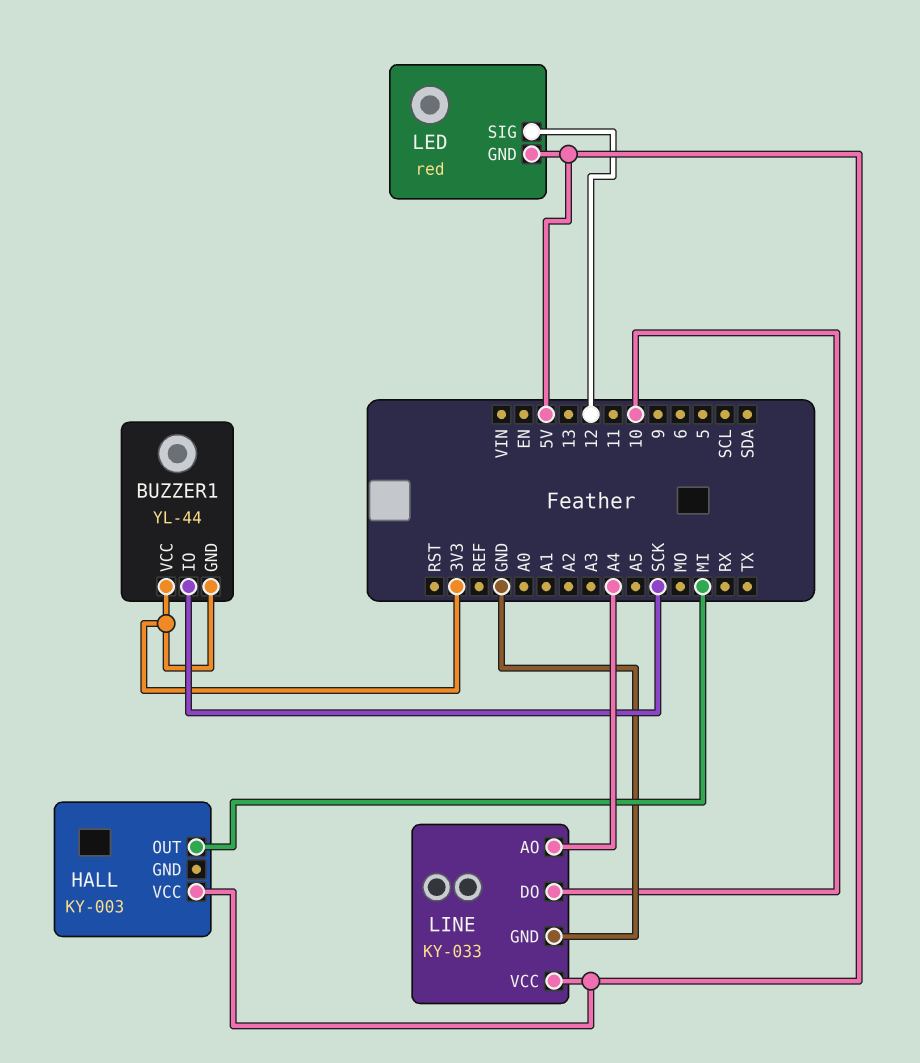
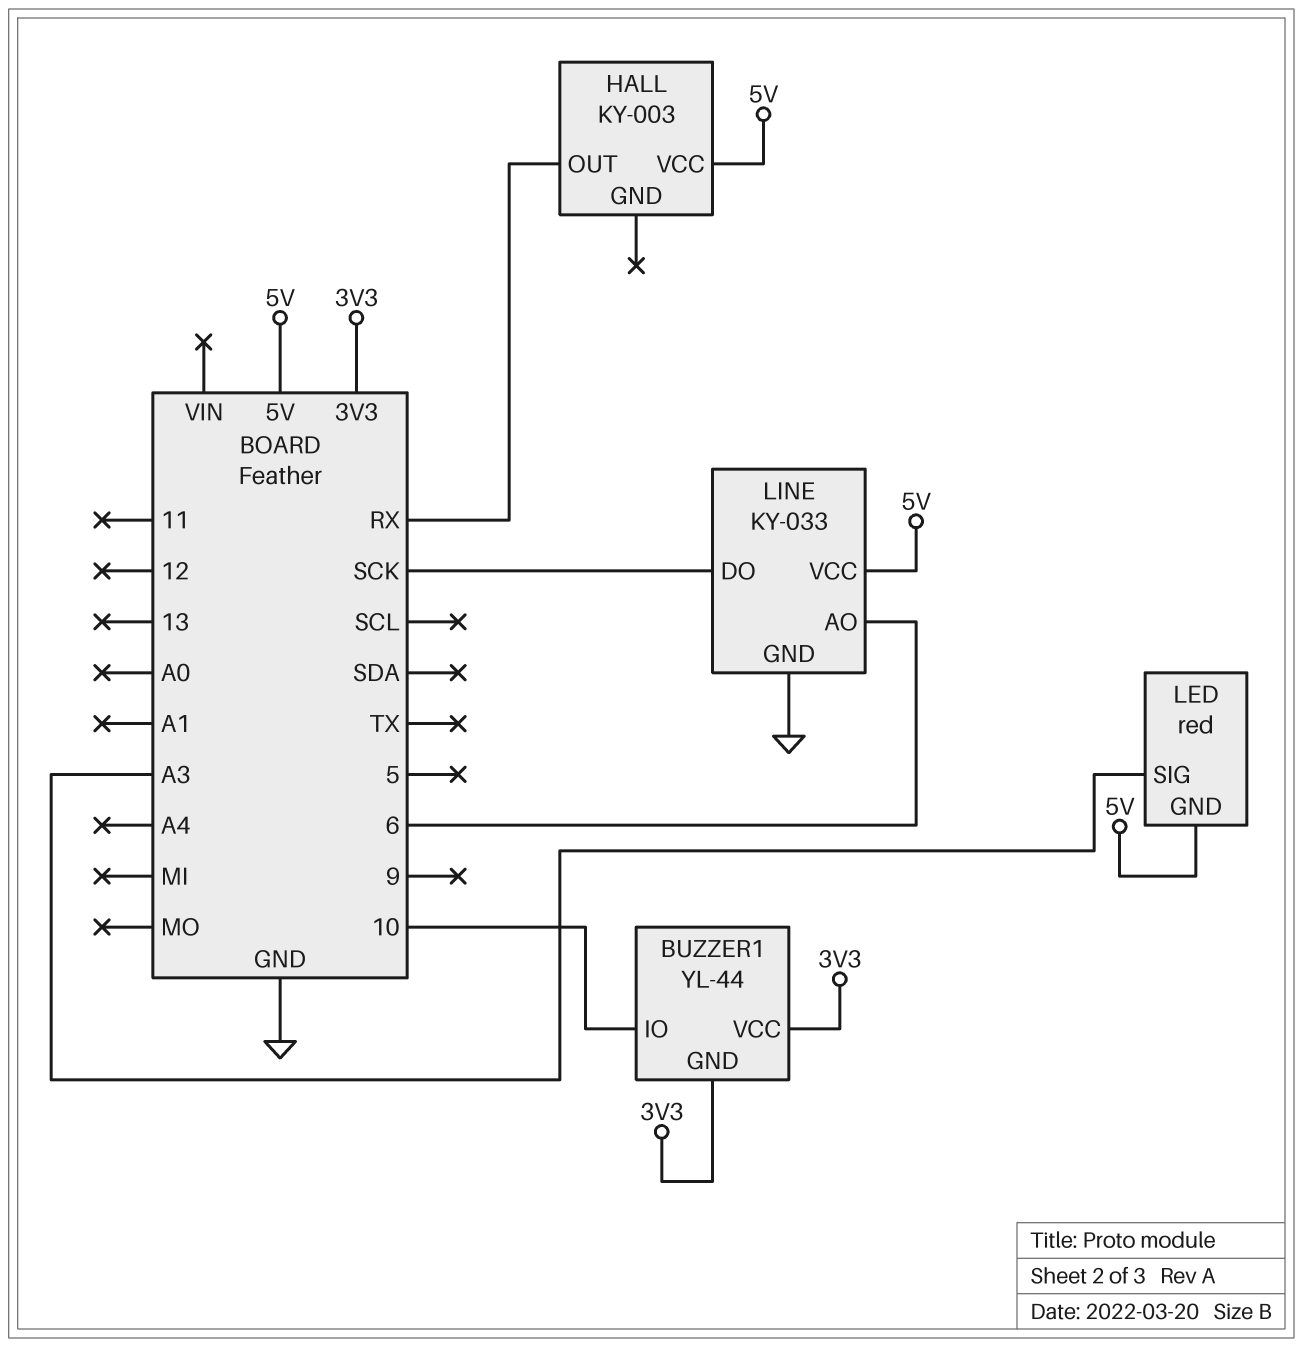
BUZZER1 pin IO: SCK -> 10
HALL pin OUT: MI -> RX
LED pin SIG: 12 -> A3
LINE pin AO: A4 -> 6
LINE pin DO: 10 -> SCK

